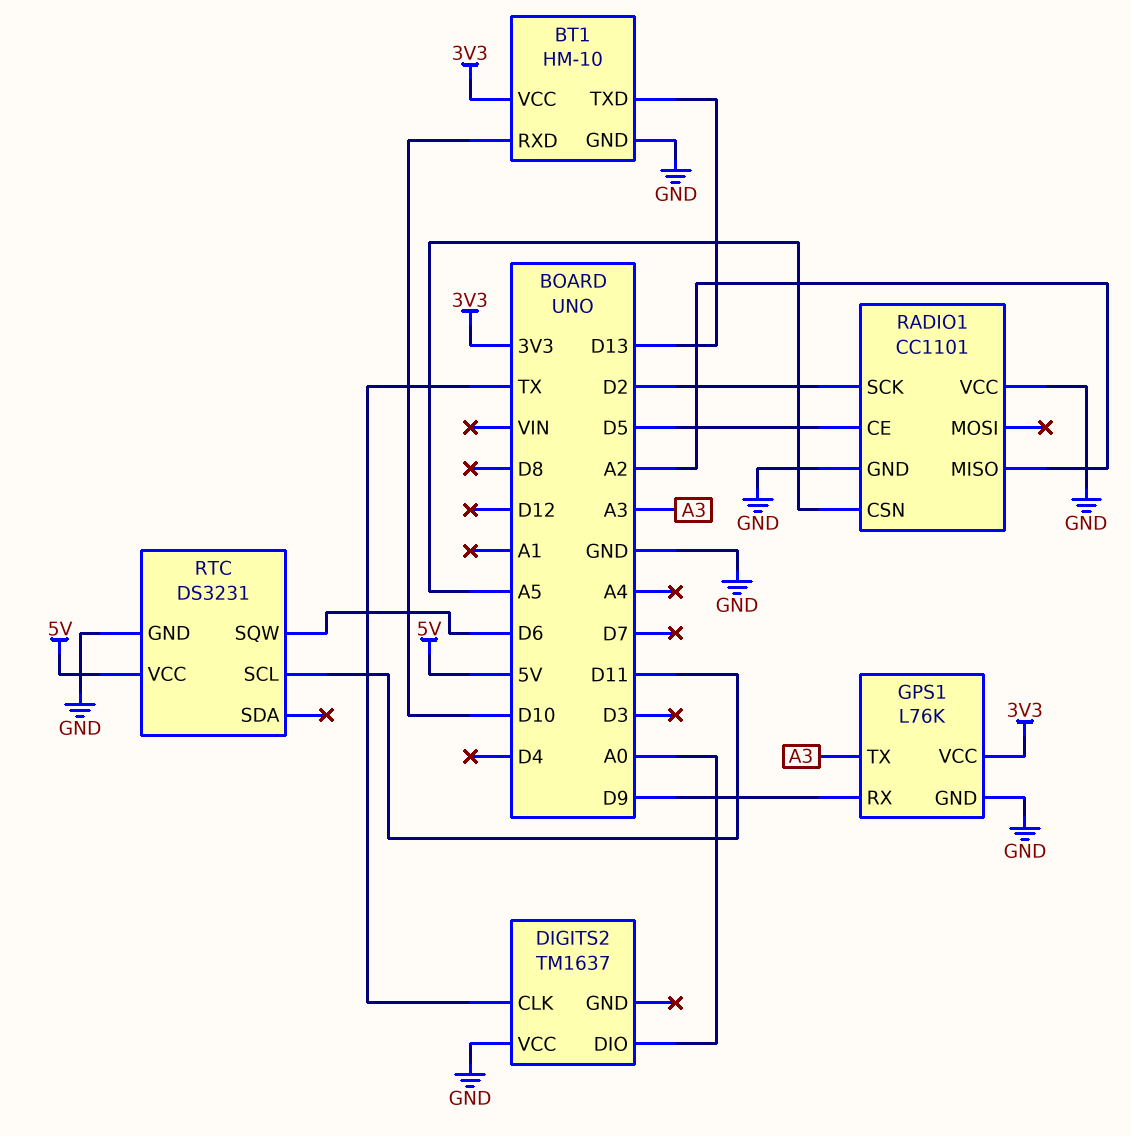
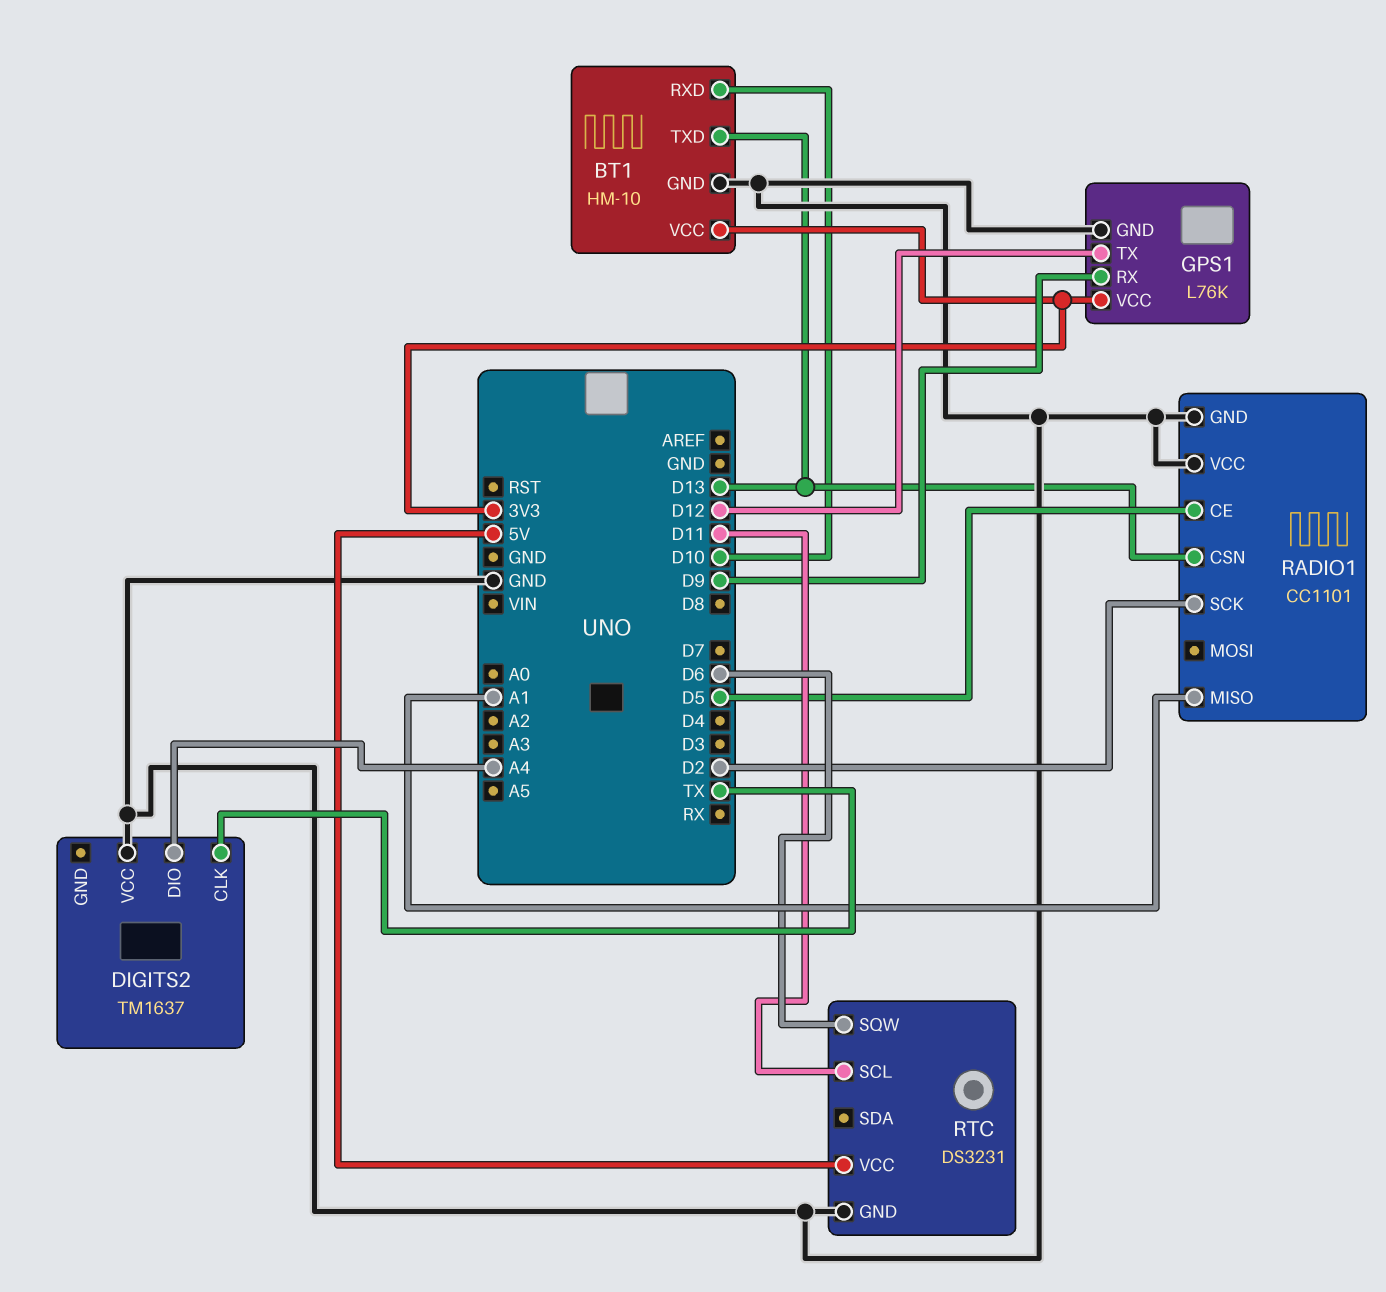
DIGITS2 pin DIO: A0 -> A4
GPS1 pin TX: A3 -> D12
RADIO1 pin CSN: A5 -> D13
RADIO1 pin MISO: A2 -> A1

